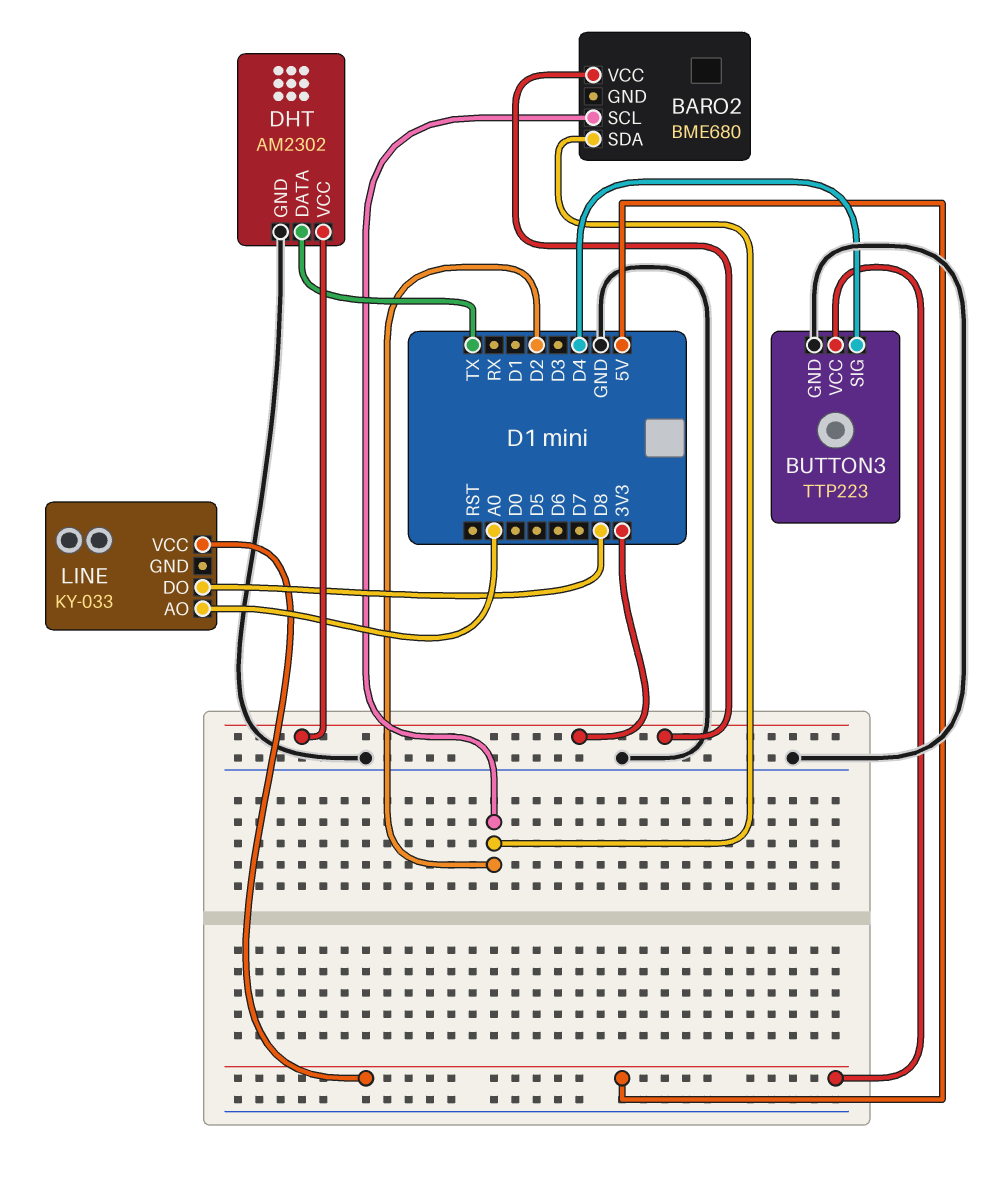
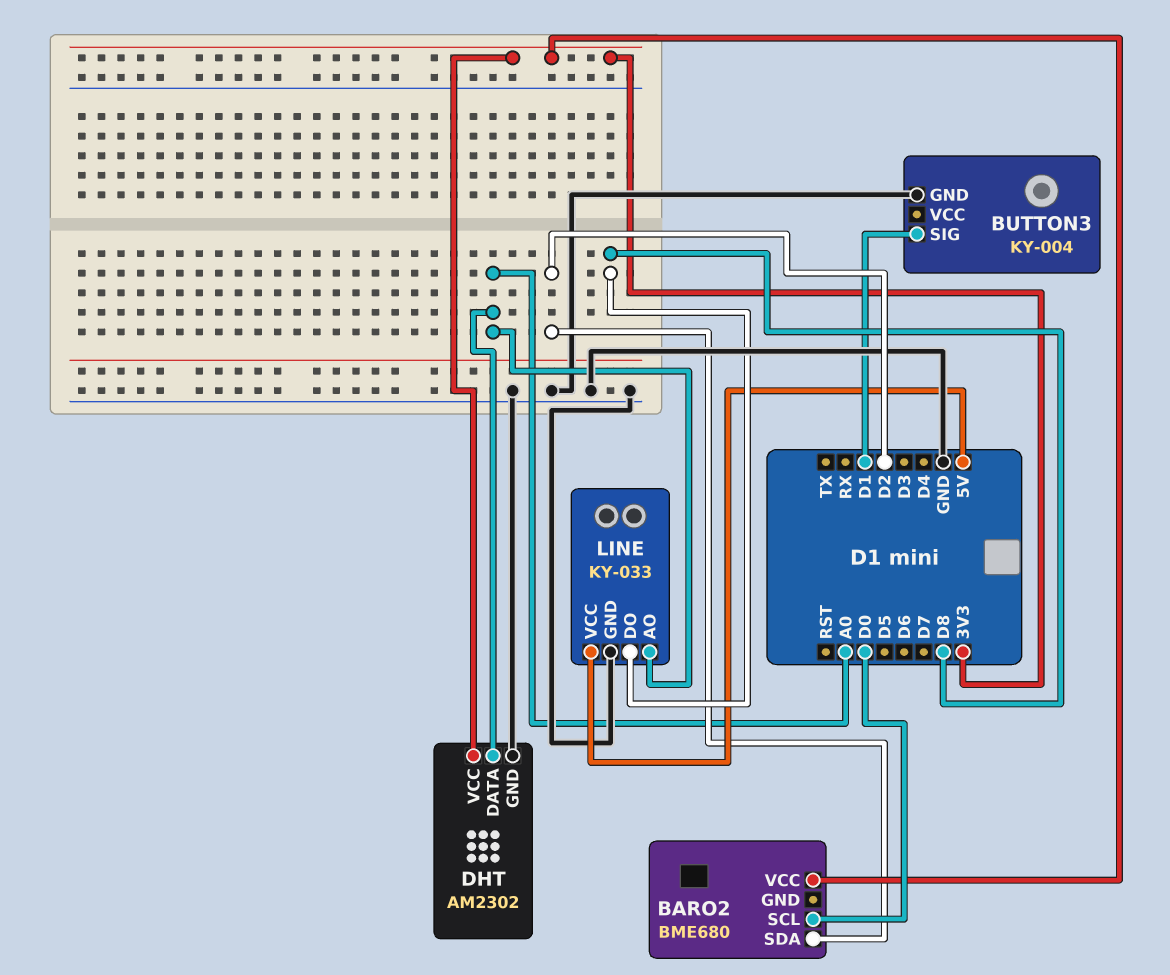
BARO2 pin SCL: D2 -> D0
BUTTON3: TTP223 -> KY-004
BUTTON3 pin SIG: D4 -> D1
BUTTON3 pin VCC: 5V -> none
DHT pin DATA: TX -> A0
LINE pin GND: none -> GND

